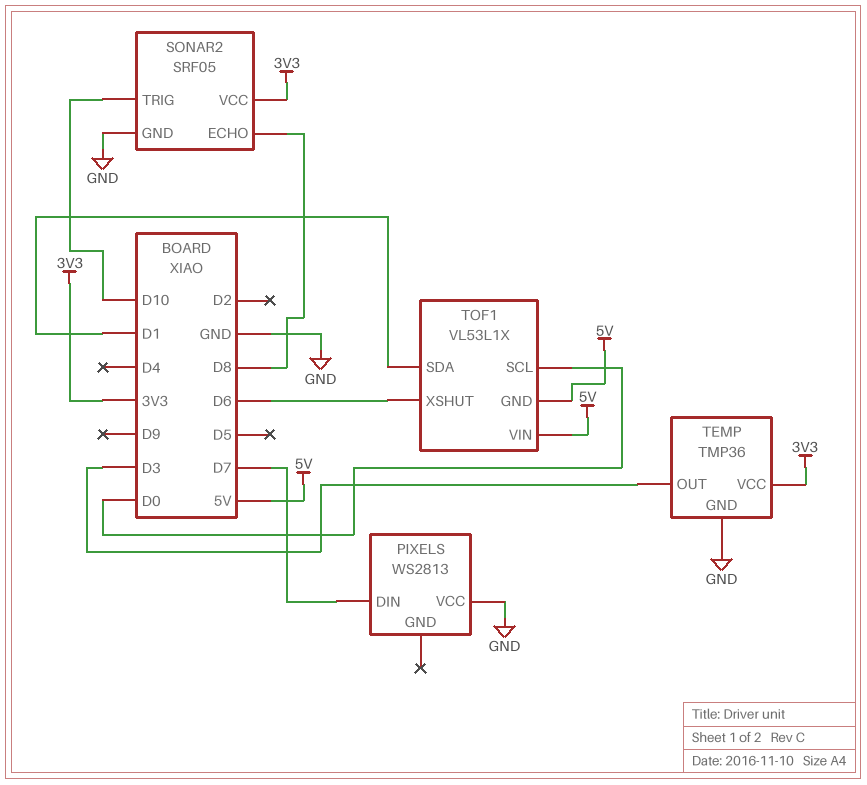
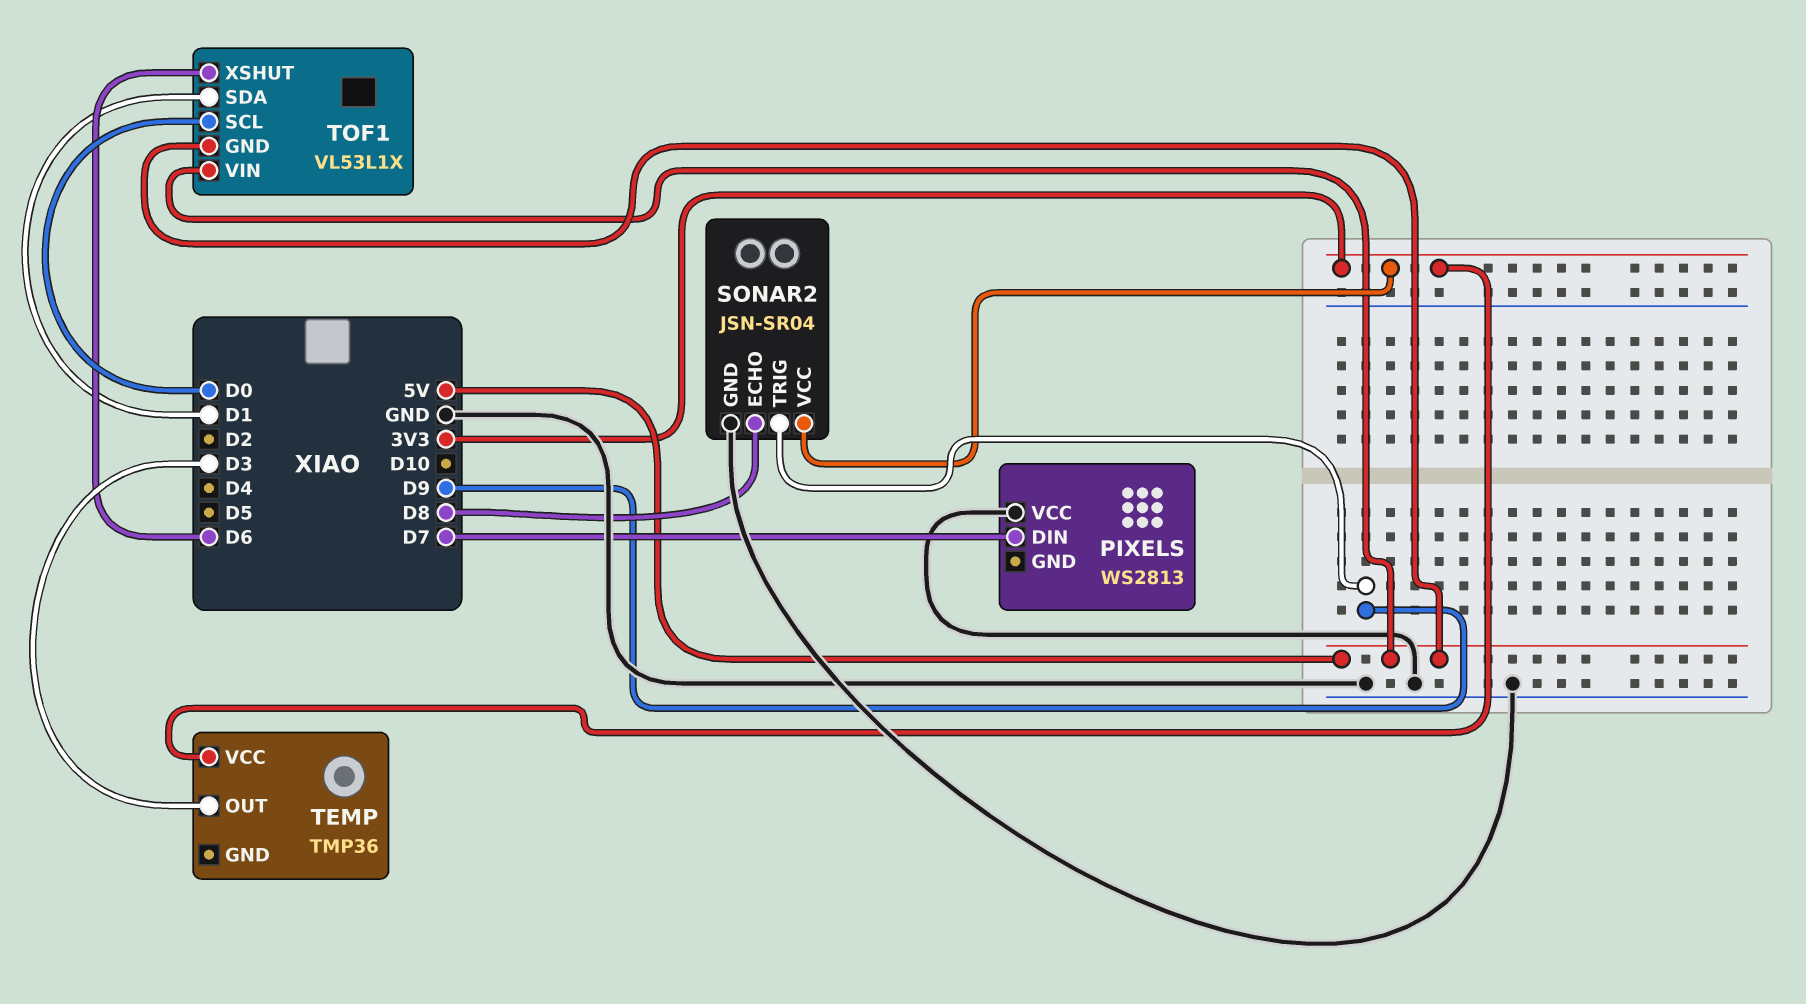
SONAR2: SRF05 -> JSN-SR04
SONAR2 pin TRIG: D10 -> D9
TEMP pin GND: GND -> none

